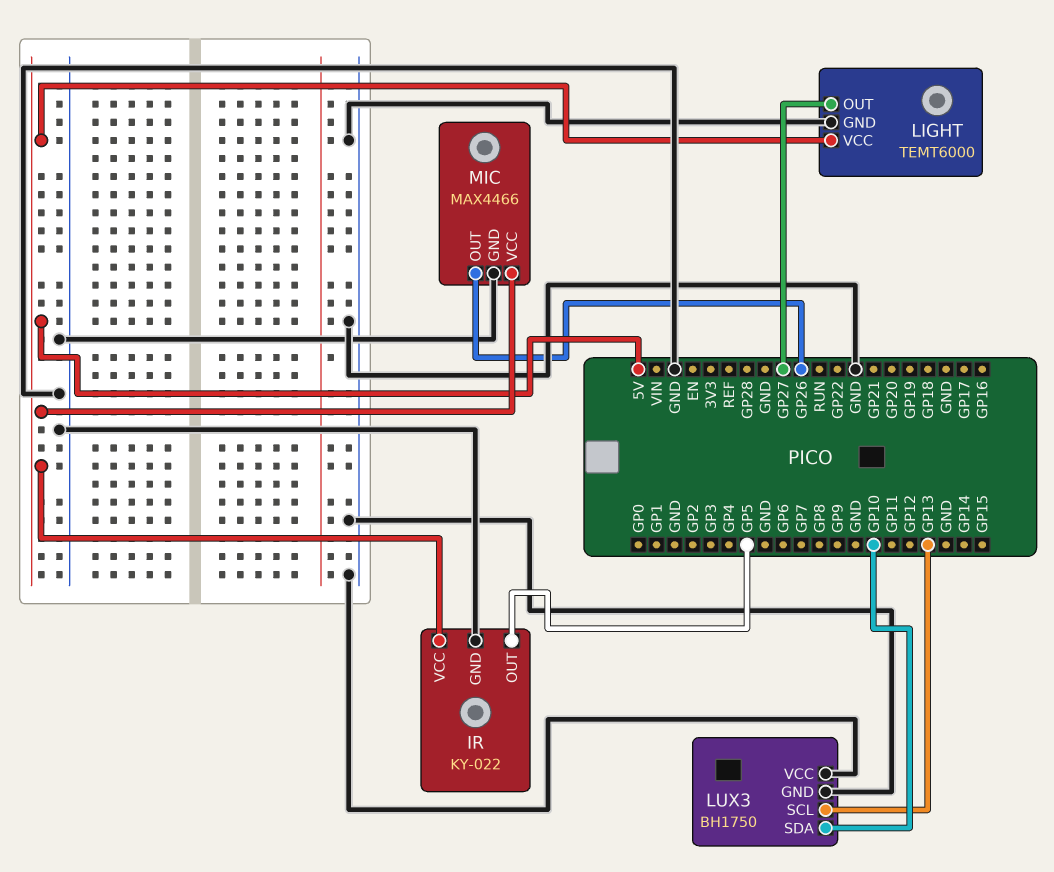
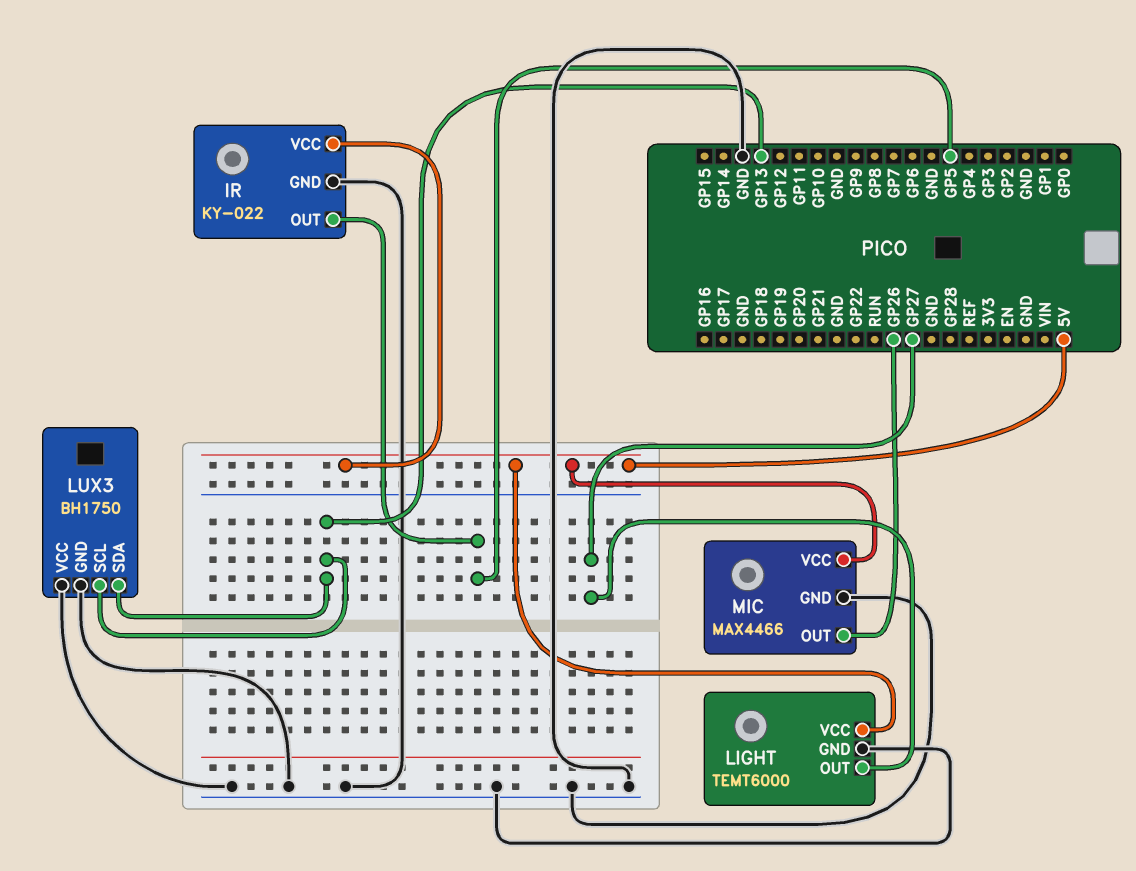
LUX3 pin SDA: GP10 -> GP13

